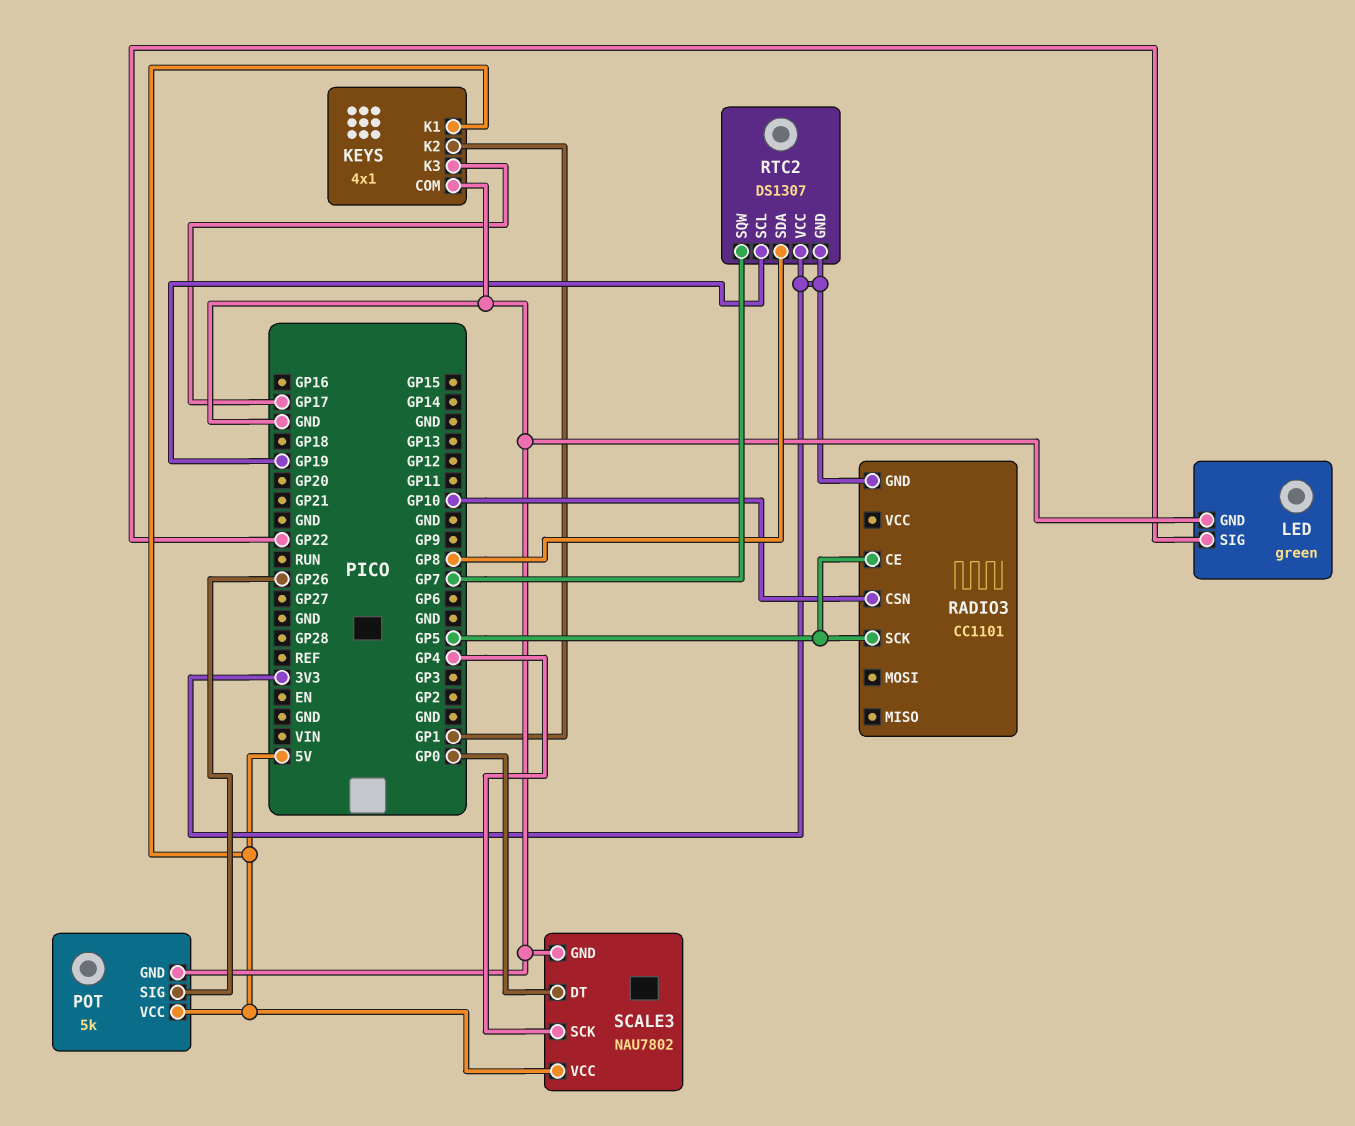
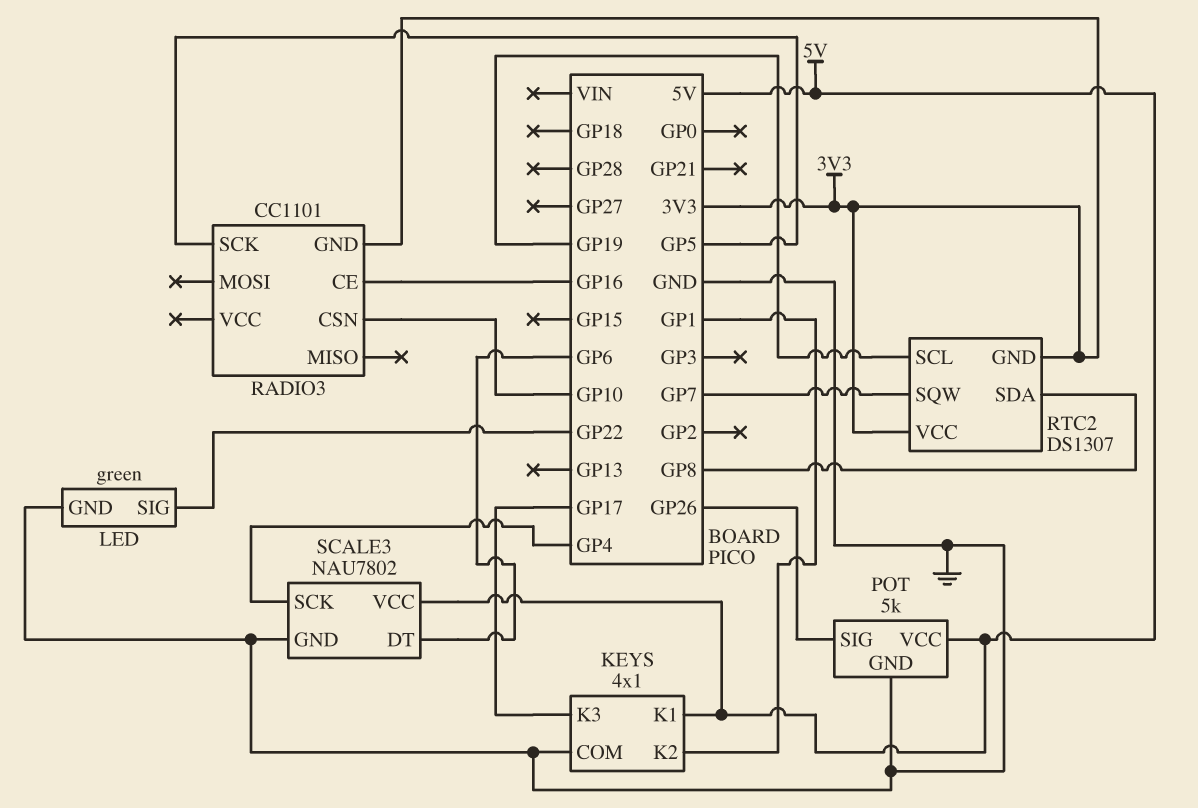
RADIO3 pin CE: GP5 -> GP16
SCALE3 pin DT: GP0 -> GP6

